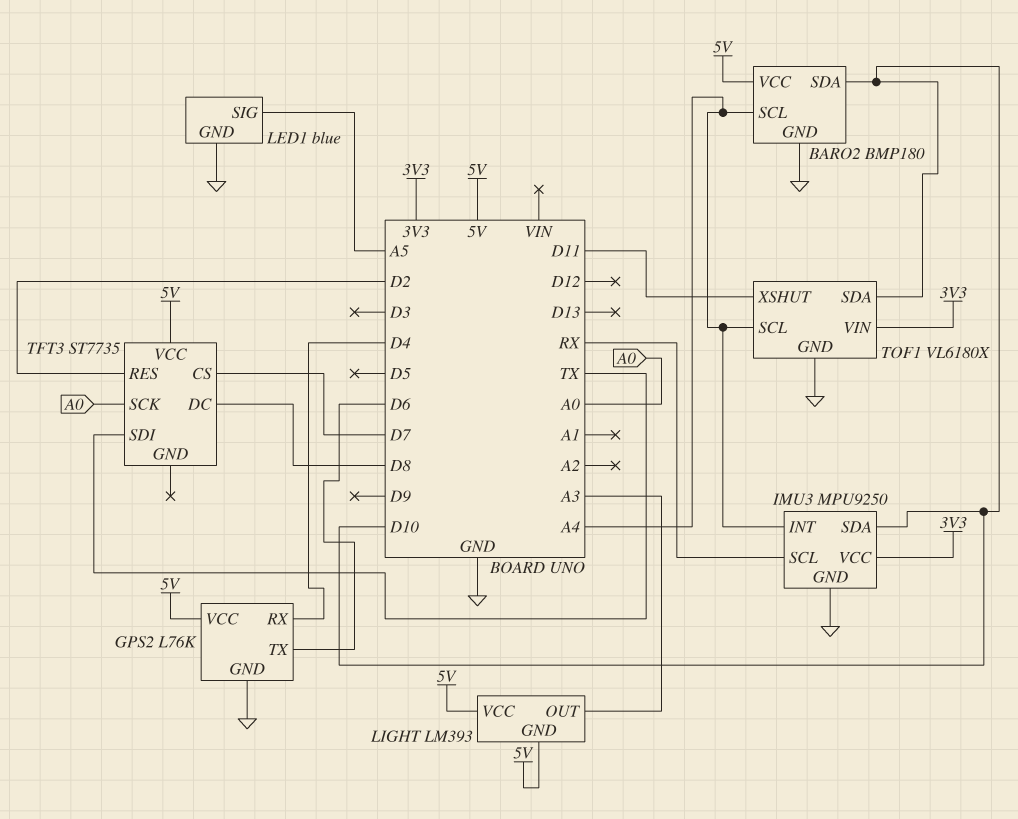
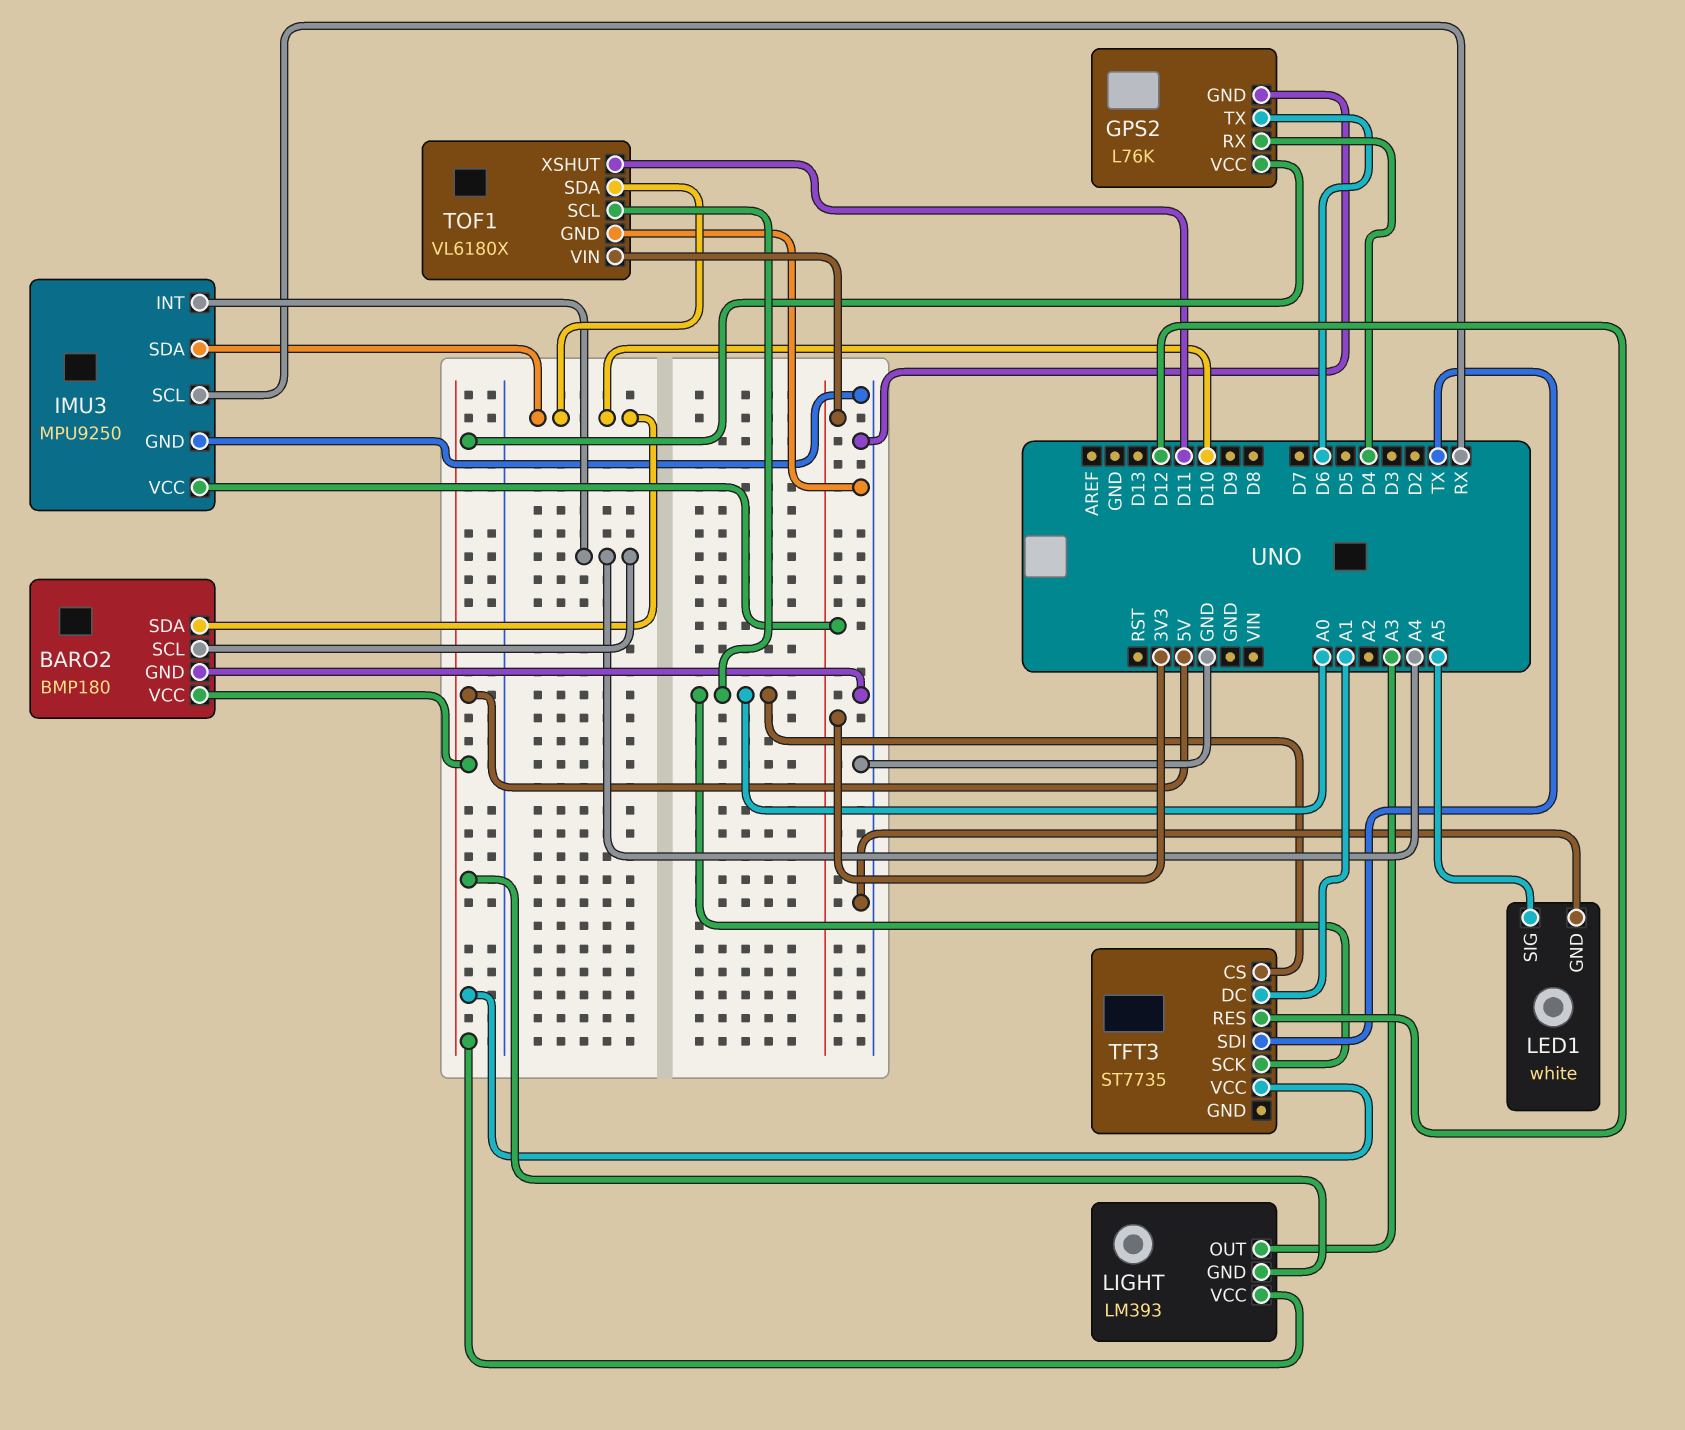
LED1: blue -> white
TFT3 pin CS: D7 -> A0
TFT3 pin DC: D8 -> A1
TFT3 pin RES: D2 -> D12
TOF1 pin SCL: A4 -> A0

